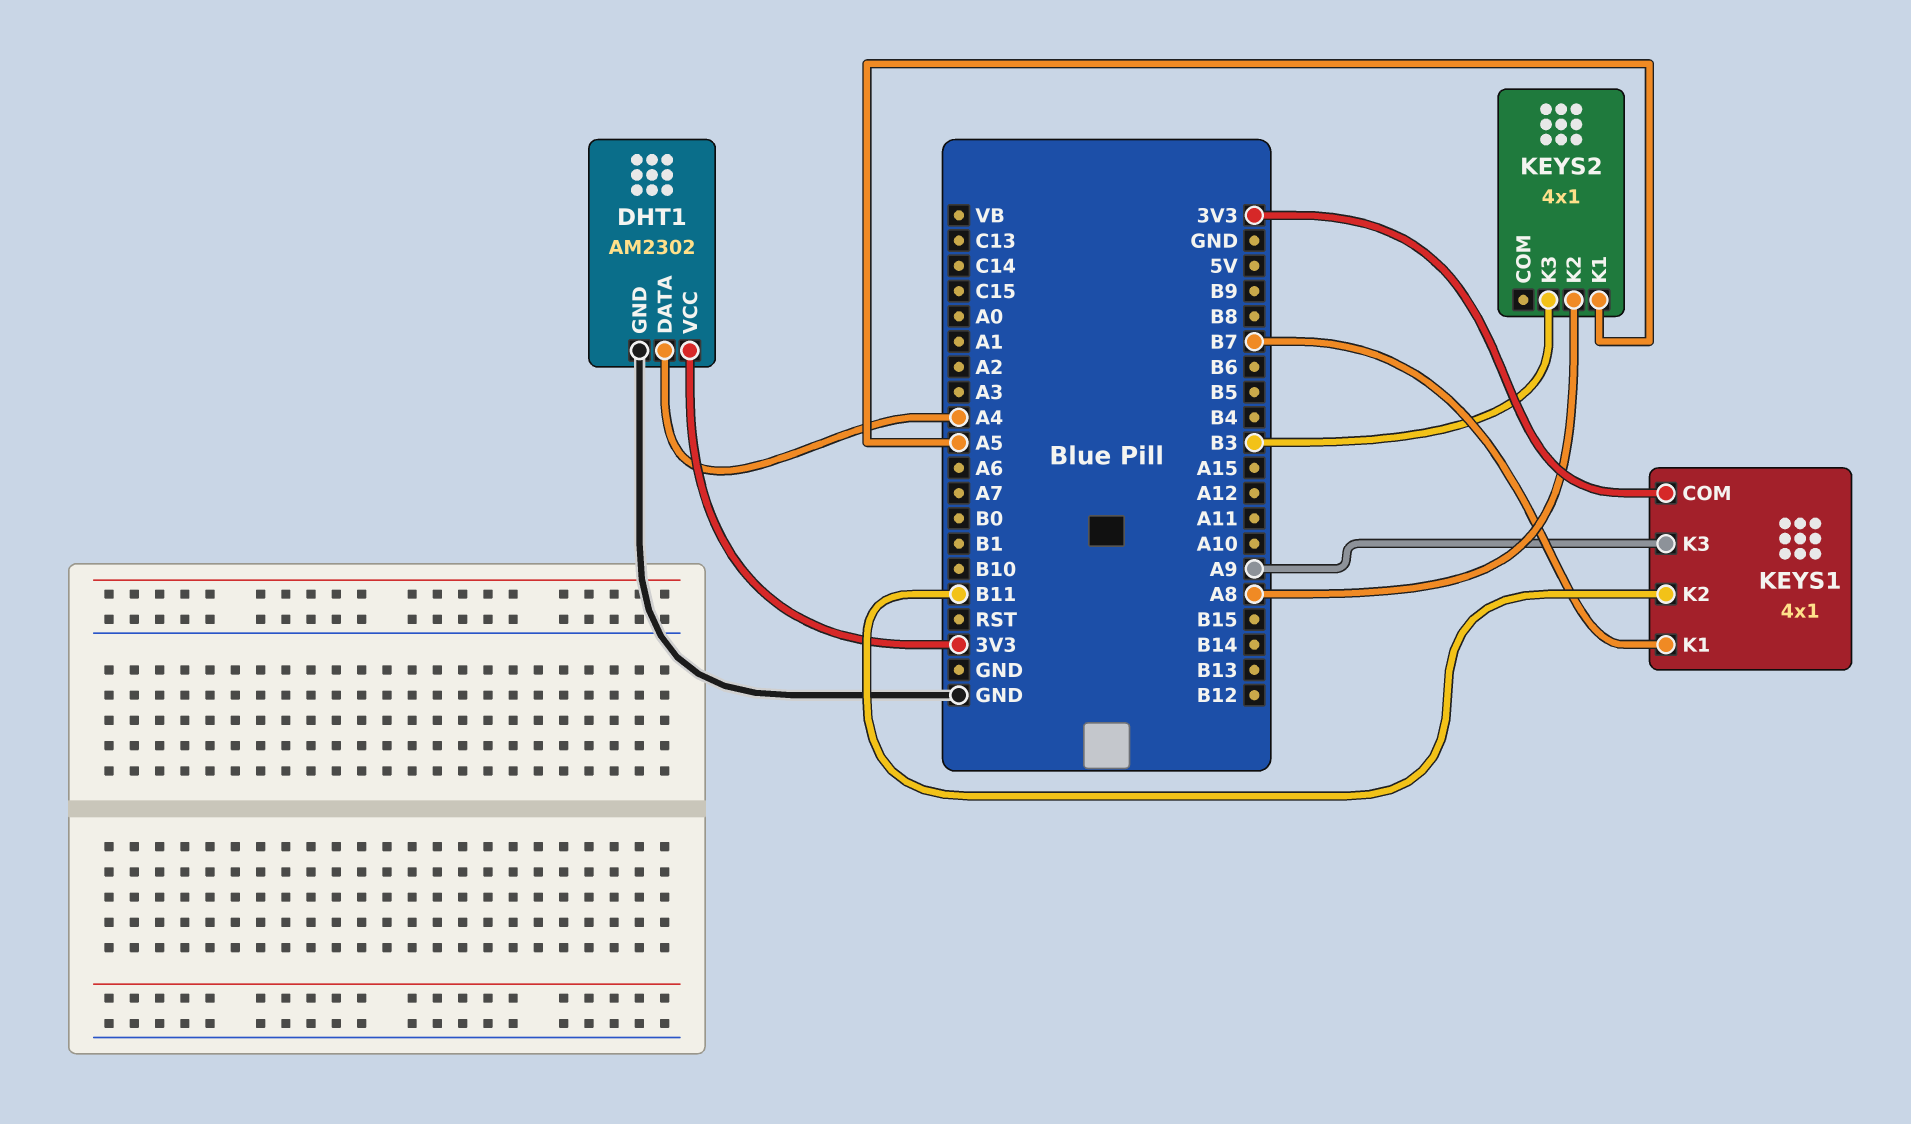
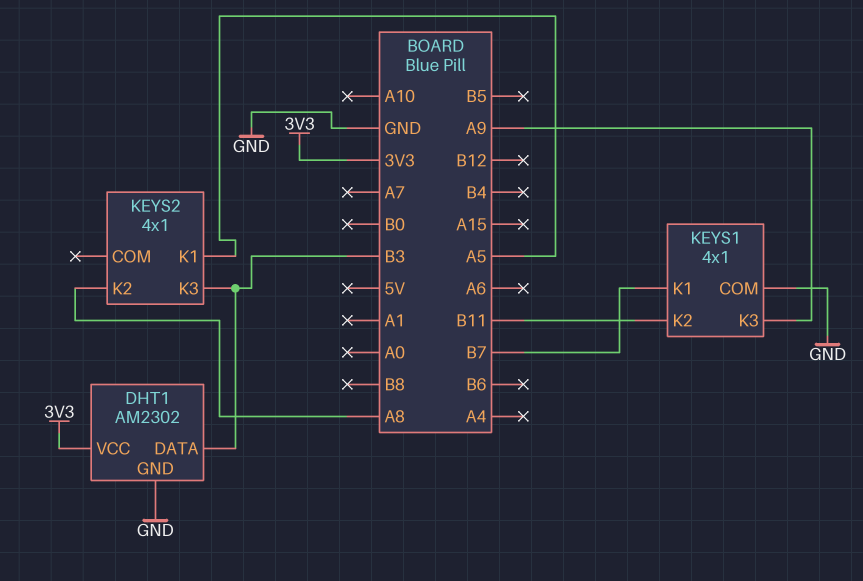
DHT1 pin DATA: A4 -> B3
KEYS1 pin COM: 3V3 -> GND

